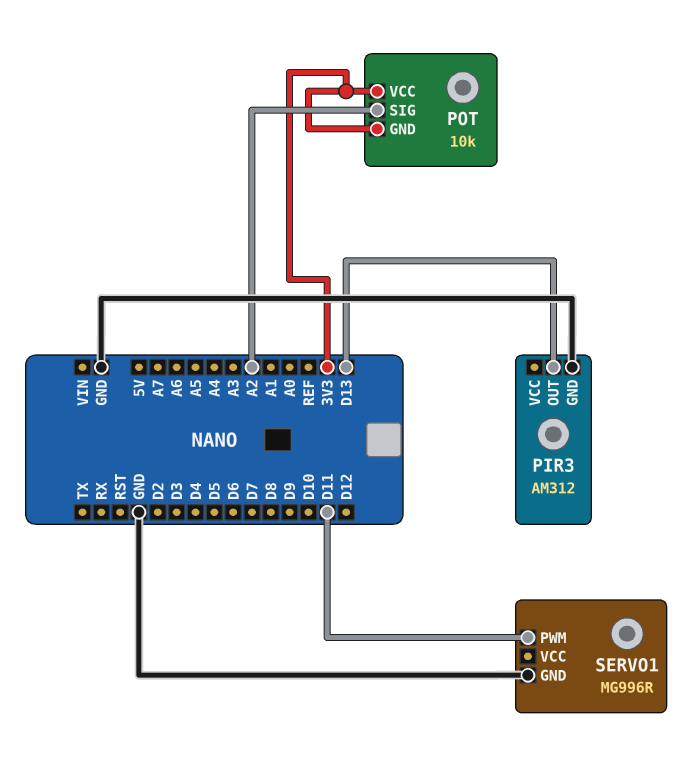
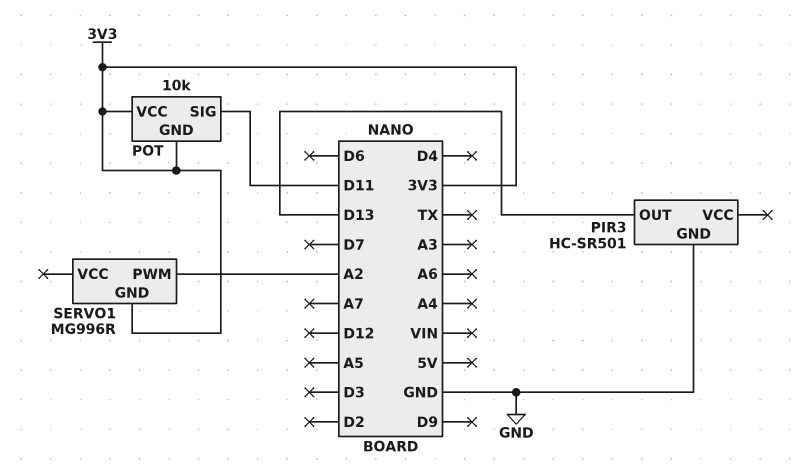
PIR3: AM312 -> HC-SR501
POT pin SIG: A2 -> D11
SERVO1 pin GND: GND -> 3V3
SERVO1 pin PWM: D11 -> A2

